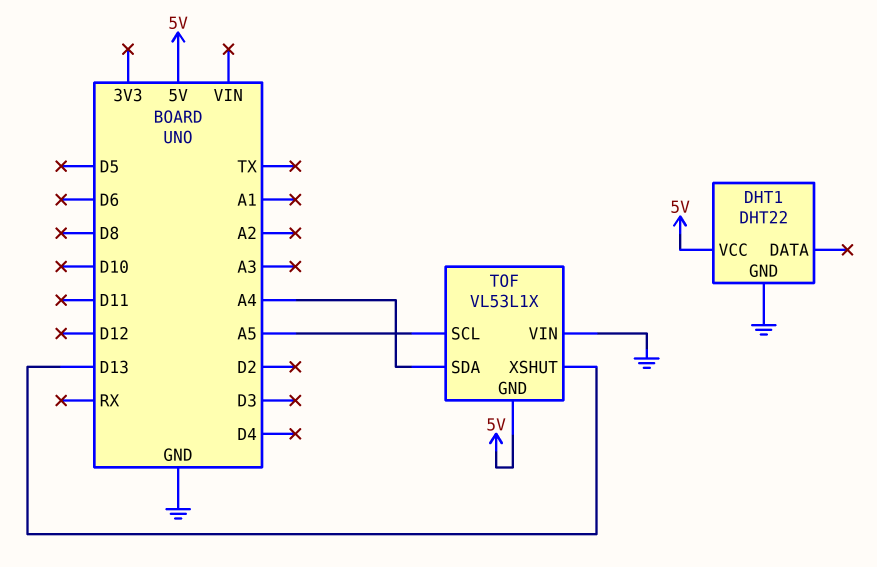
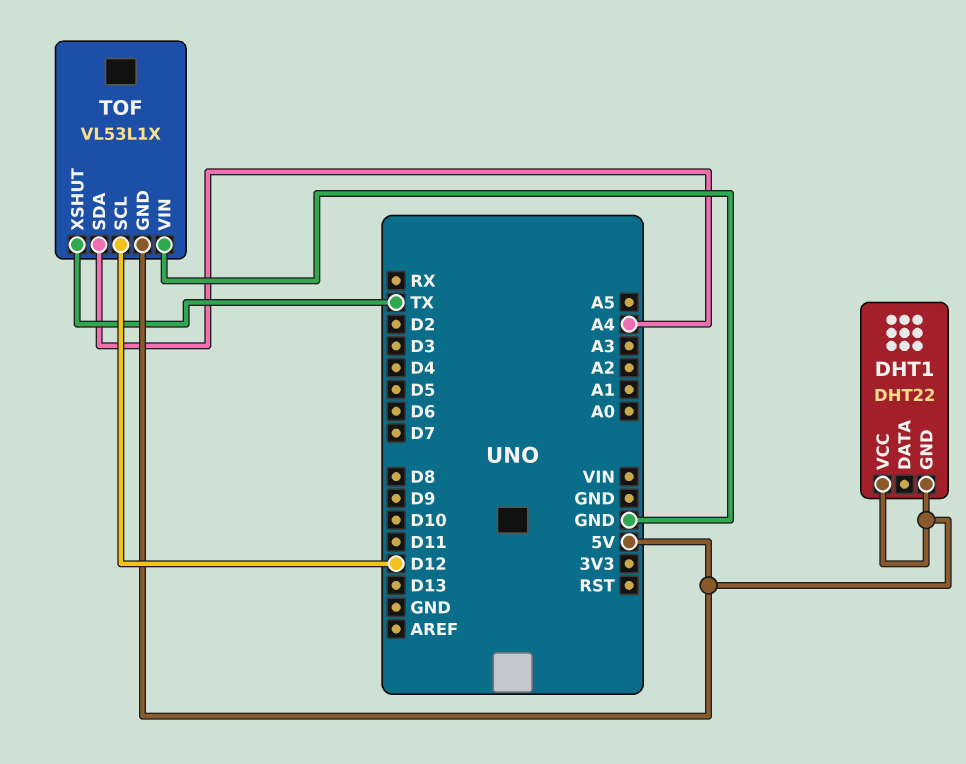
DHT1 pin GND: GND -> 5V
TOF pin SCL: A5 -> D12
TOF pin XSHUT: D13 -> TX

